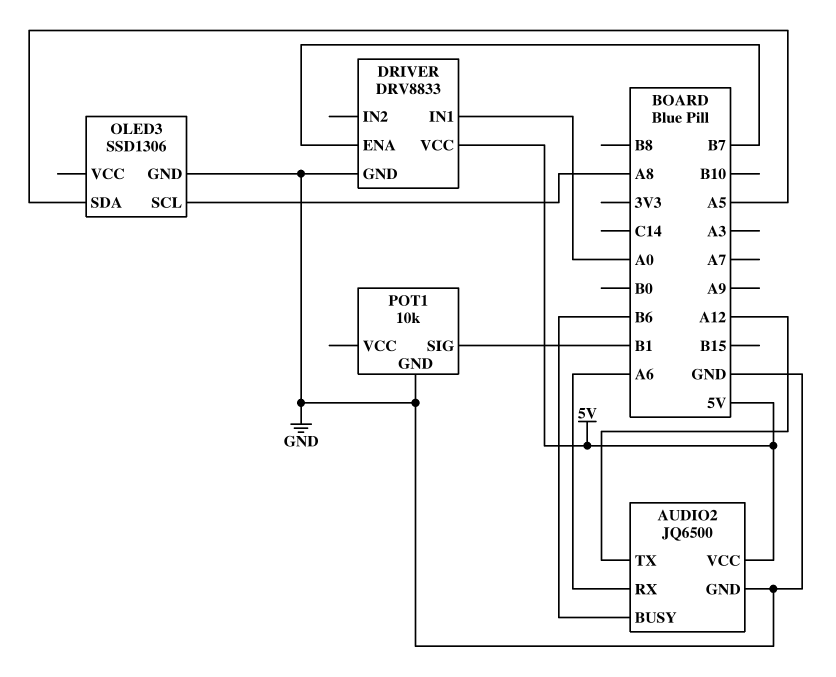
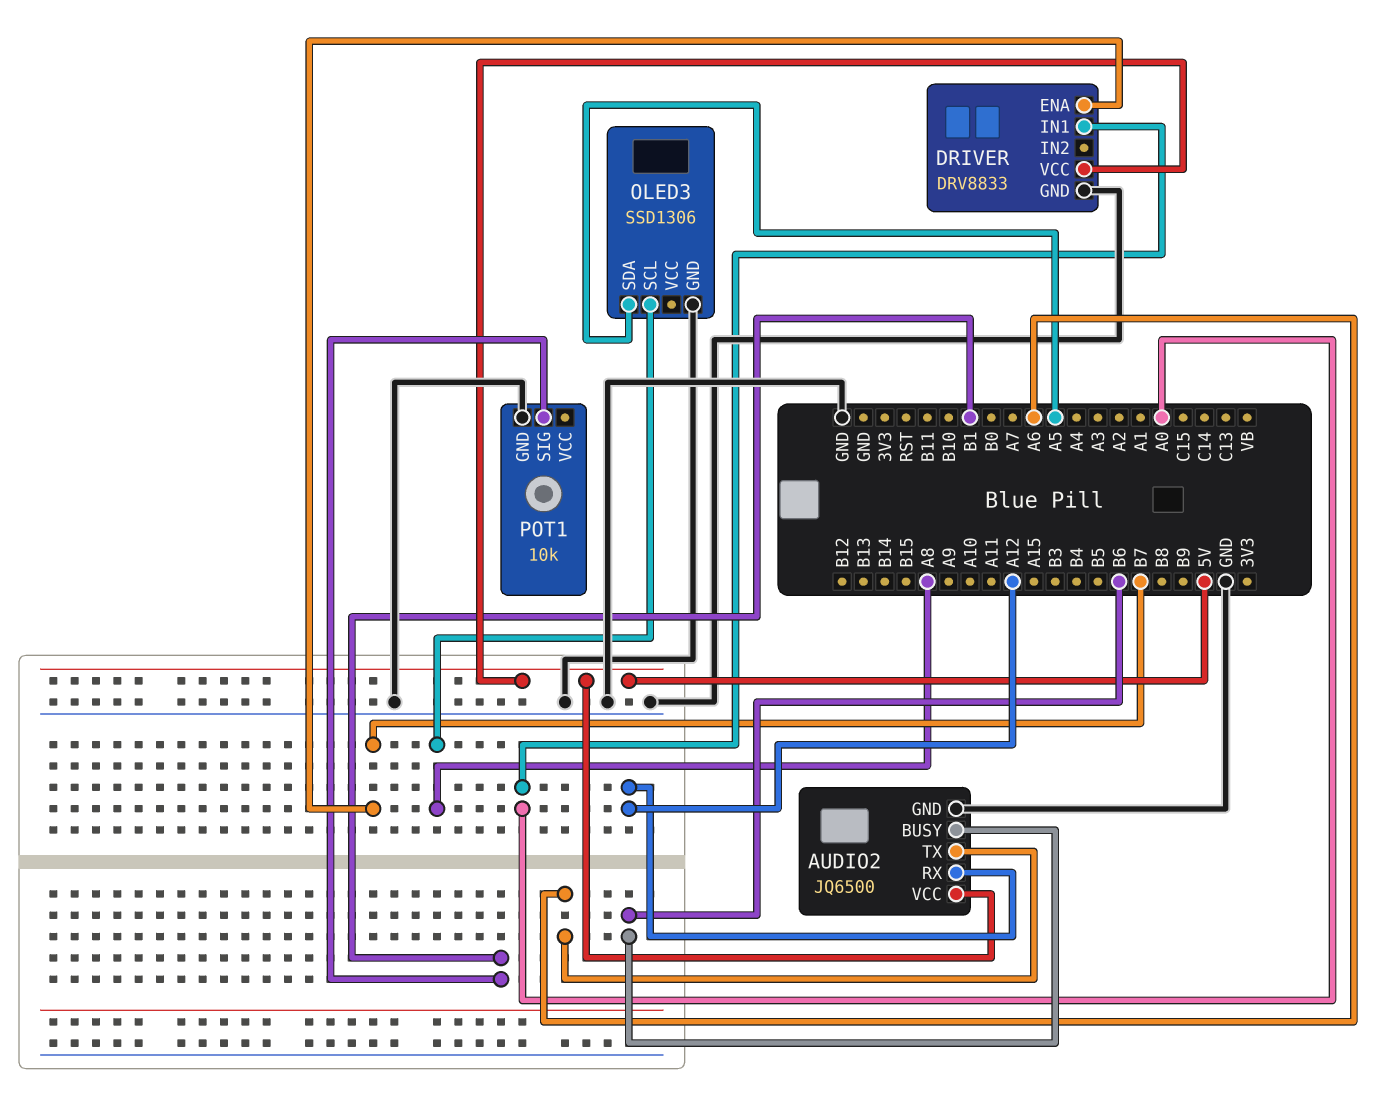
AUDIO2 pin RX: A6 -> A12
AUDIO2 pin TX: A12 -> A6

